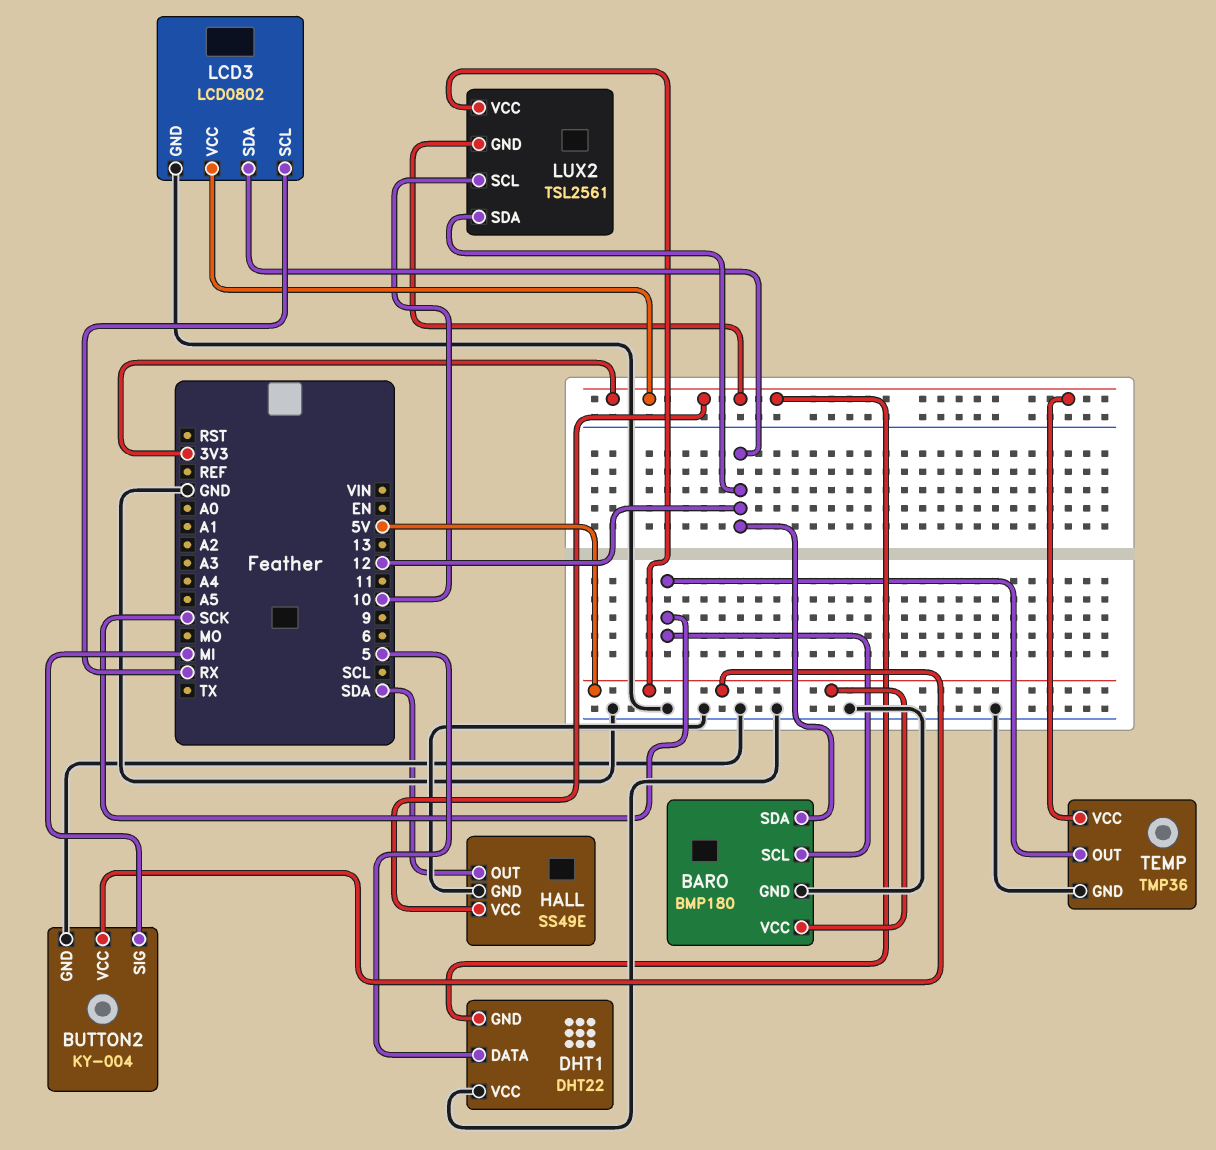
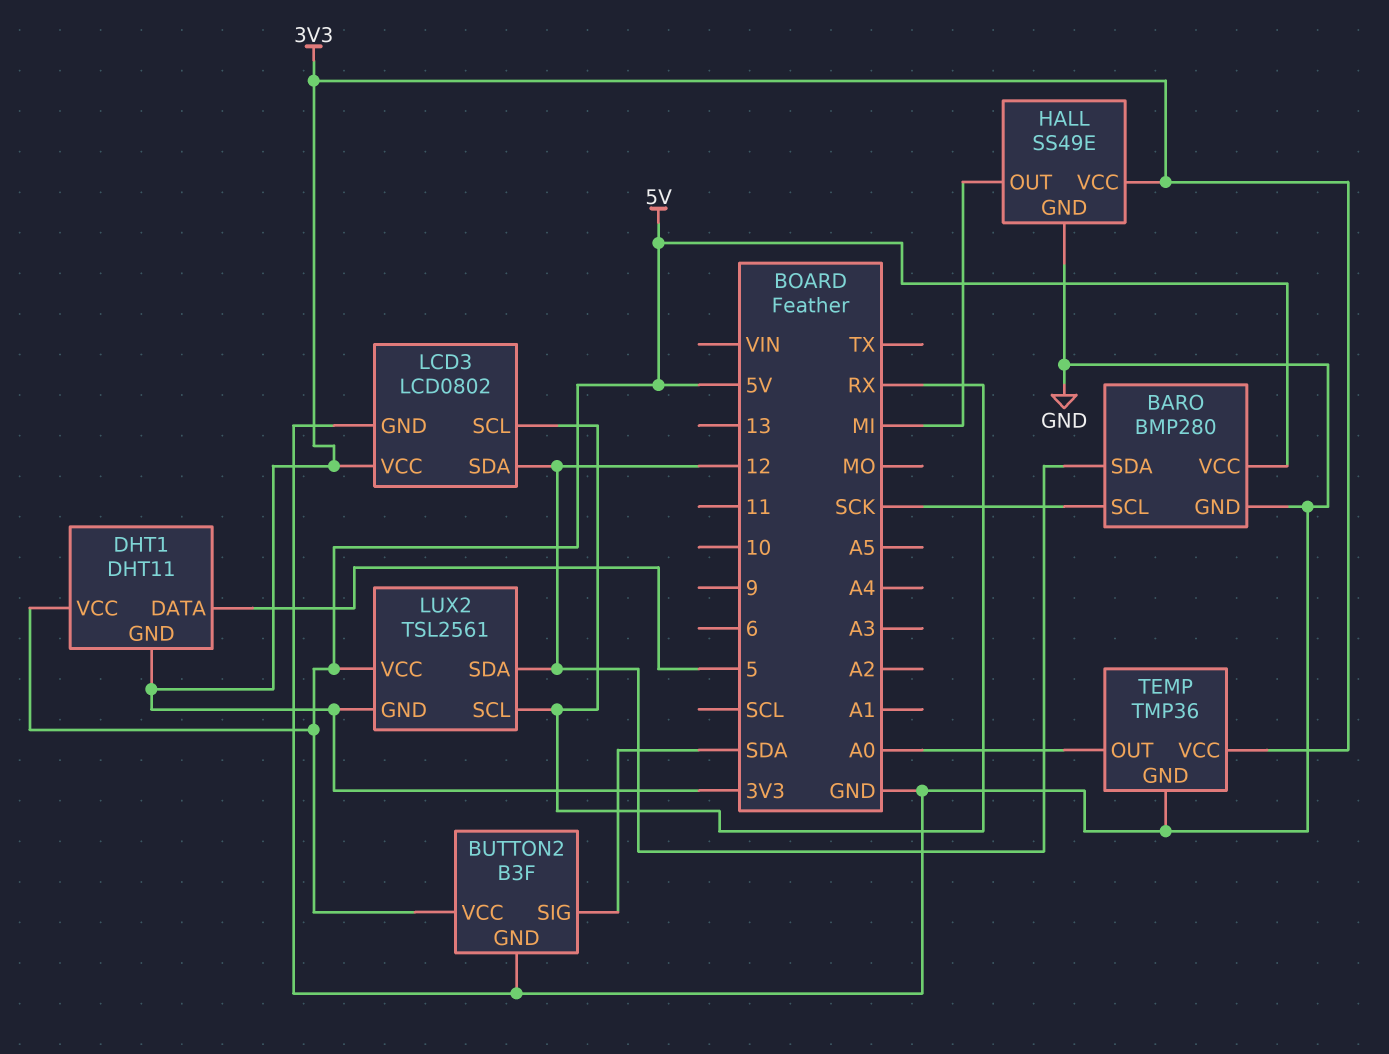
BARO: BMP180 -> BMP280
BUTTON2: KY-004 -> B3F
BUTTON2 pin SIG: MI -> SDA
DHT1: DHT22 -> DHT11
DHT1 pin VCC: GND -> 5V
HALL pin OUT: SDA -> MI
LUX2 pin SCL: 10 -> RX
TEMP pin OUT: SCK -> A0

